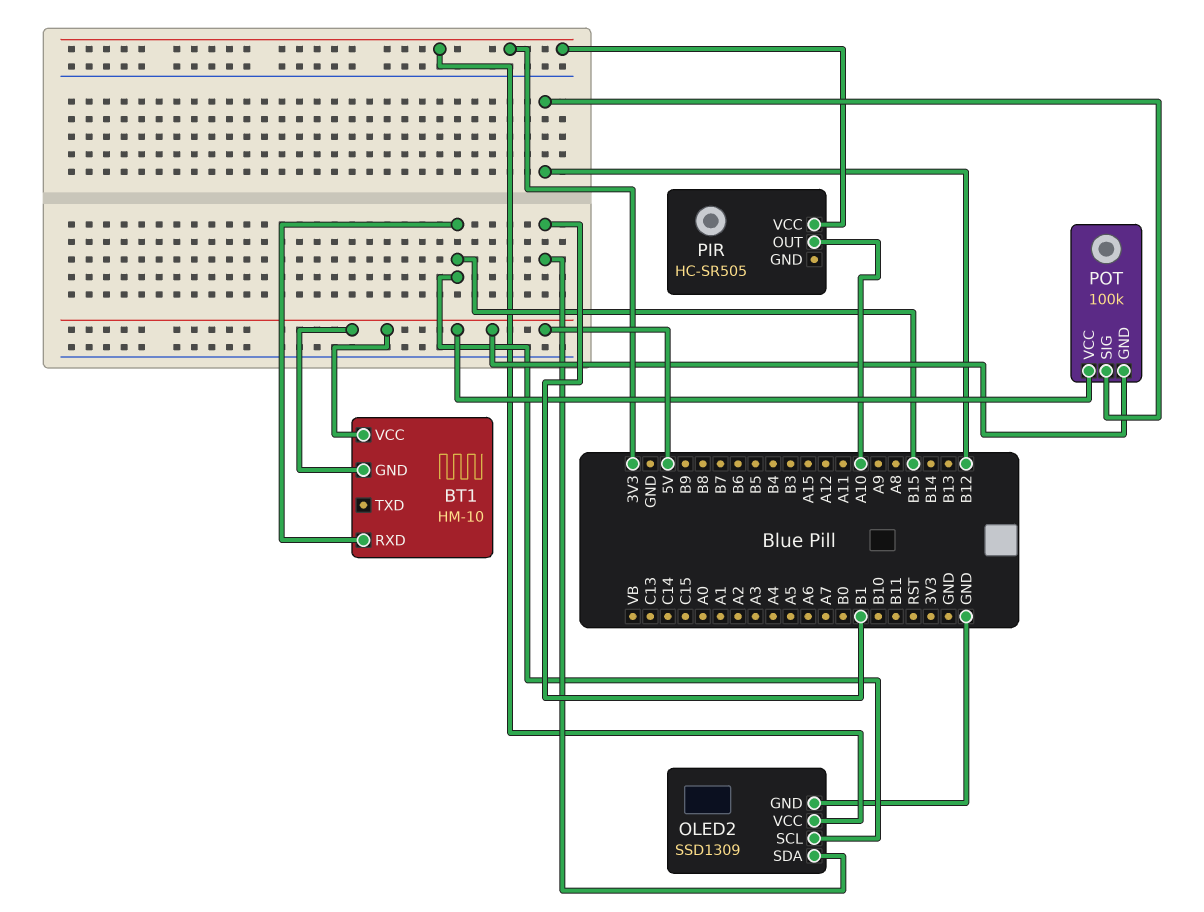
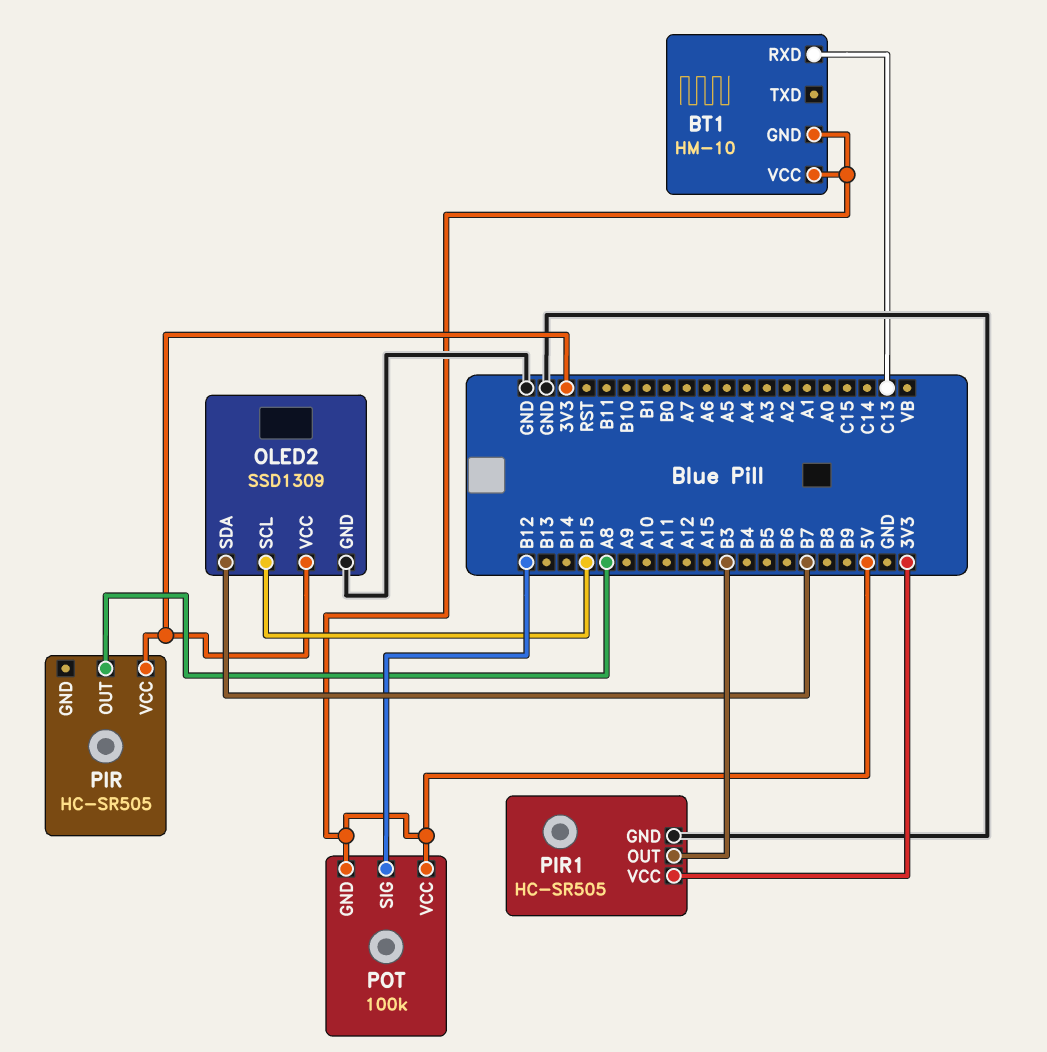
BT1 pin RXD: B15 -> C13
OLED2 pin SDA: B1 -> B7
PIR pin OUT: A10 -> A8
PIR1: none -> HC-SR505
PIR1 pin GND: none -> GND
PIR1 pin OUT: none -> B3
PIR1 pin VCC: none -> 3V3

